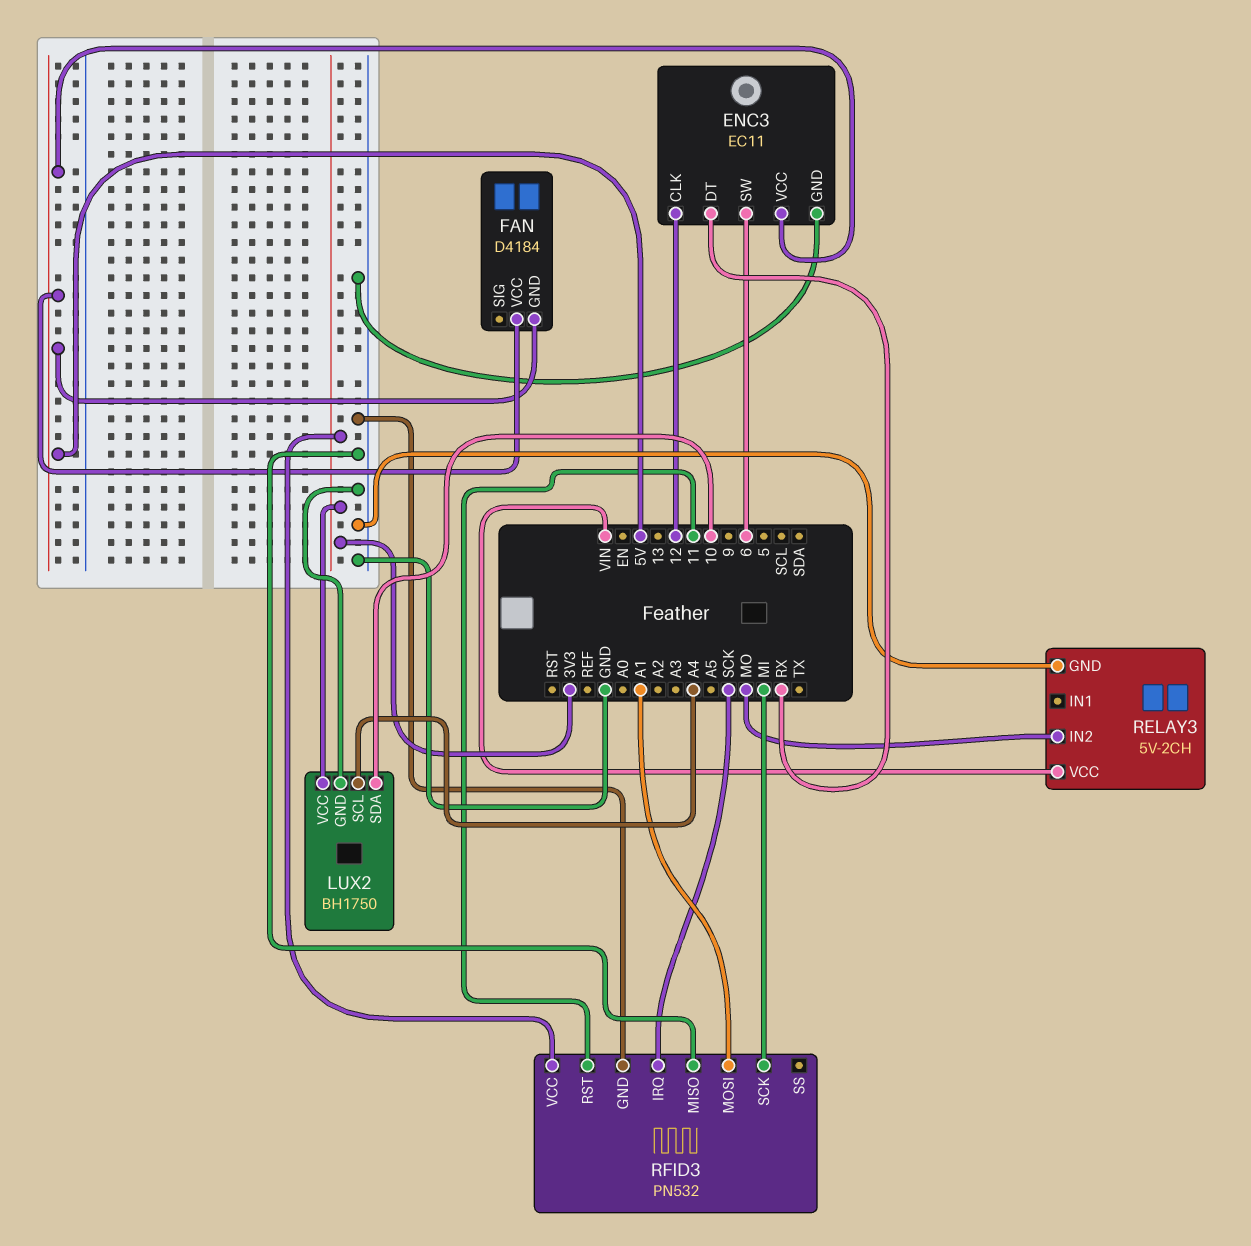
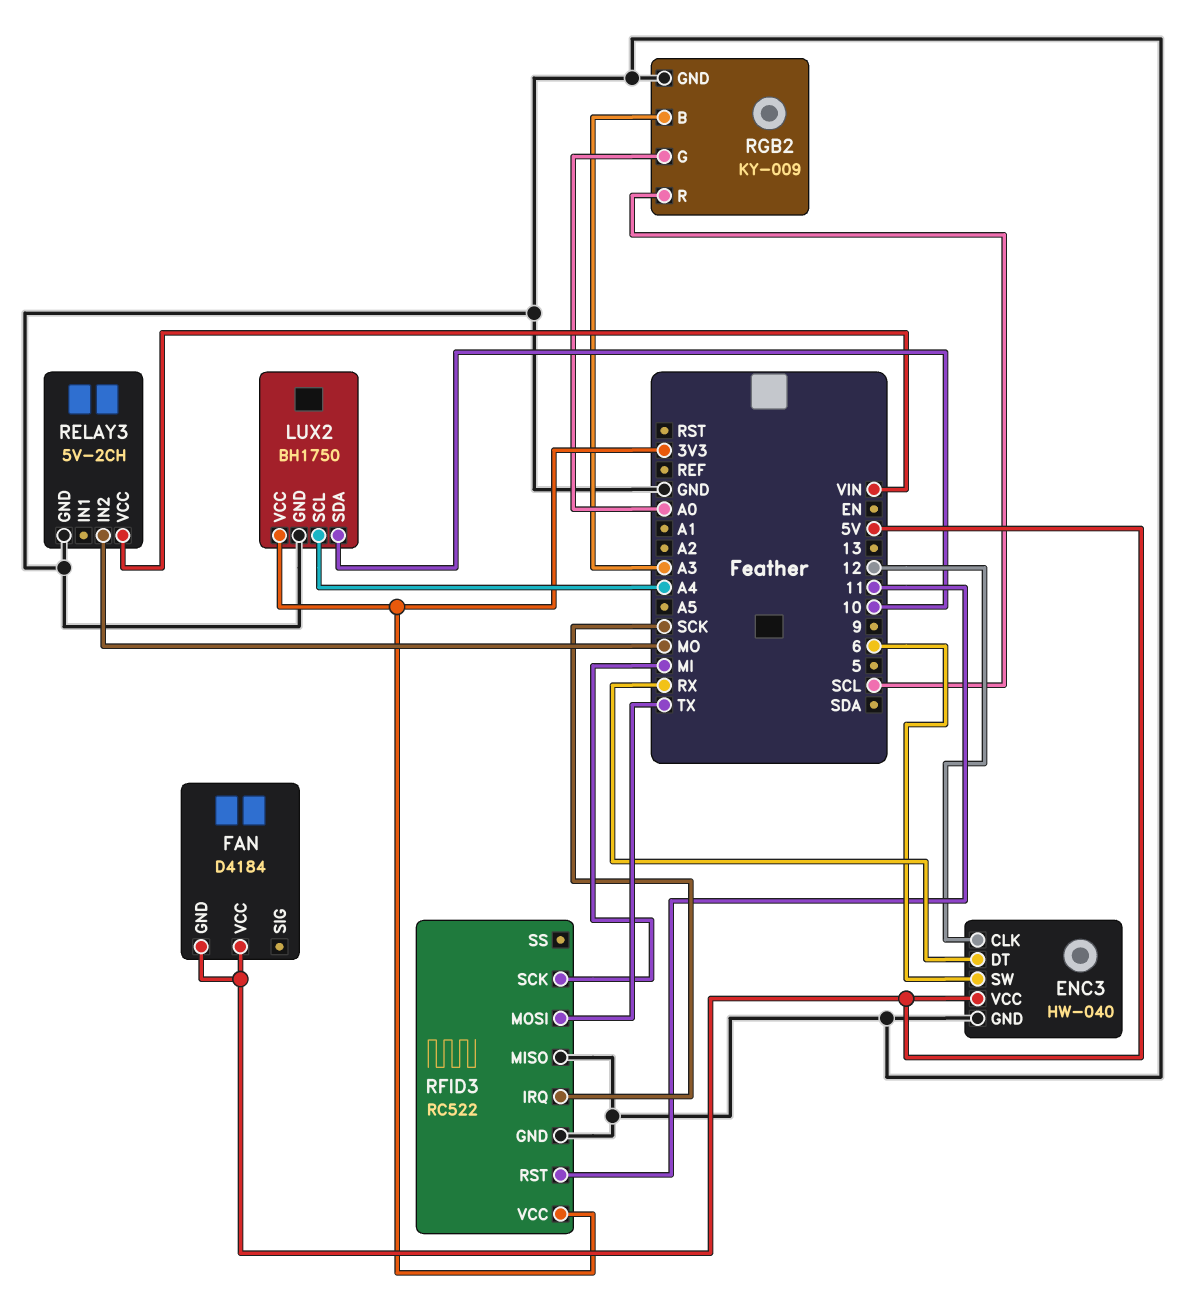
ENC3: EC11 -> HW-040
RFID3: PN532 -> RC522
RFID3 pin MOSI: A1 -> TX
RGB2: none -> KY-009
RGB2 pin B: none -> A3
RGB2 pin G: none -> A0
RGB2 pin GND: none -> GND
RGB2 pin R: none -> SCL

